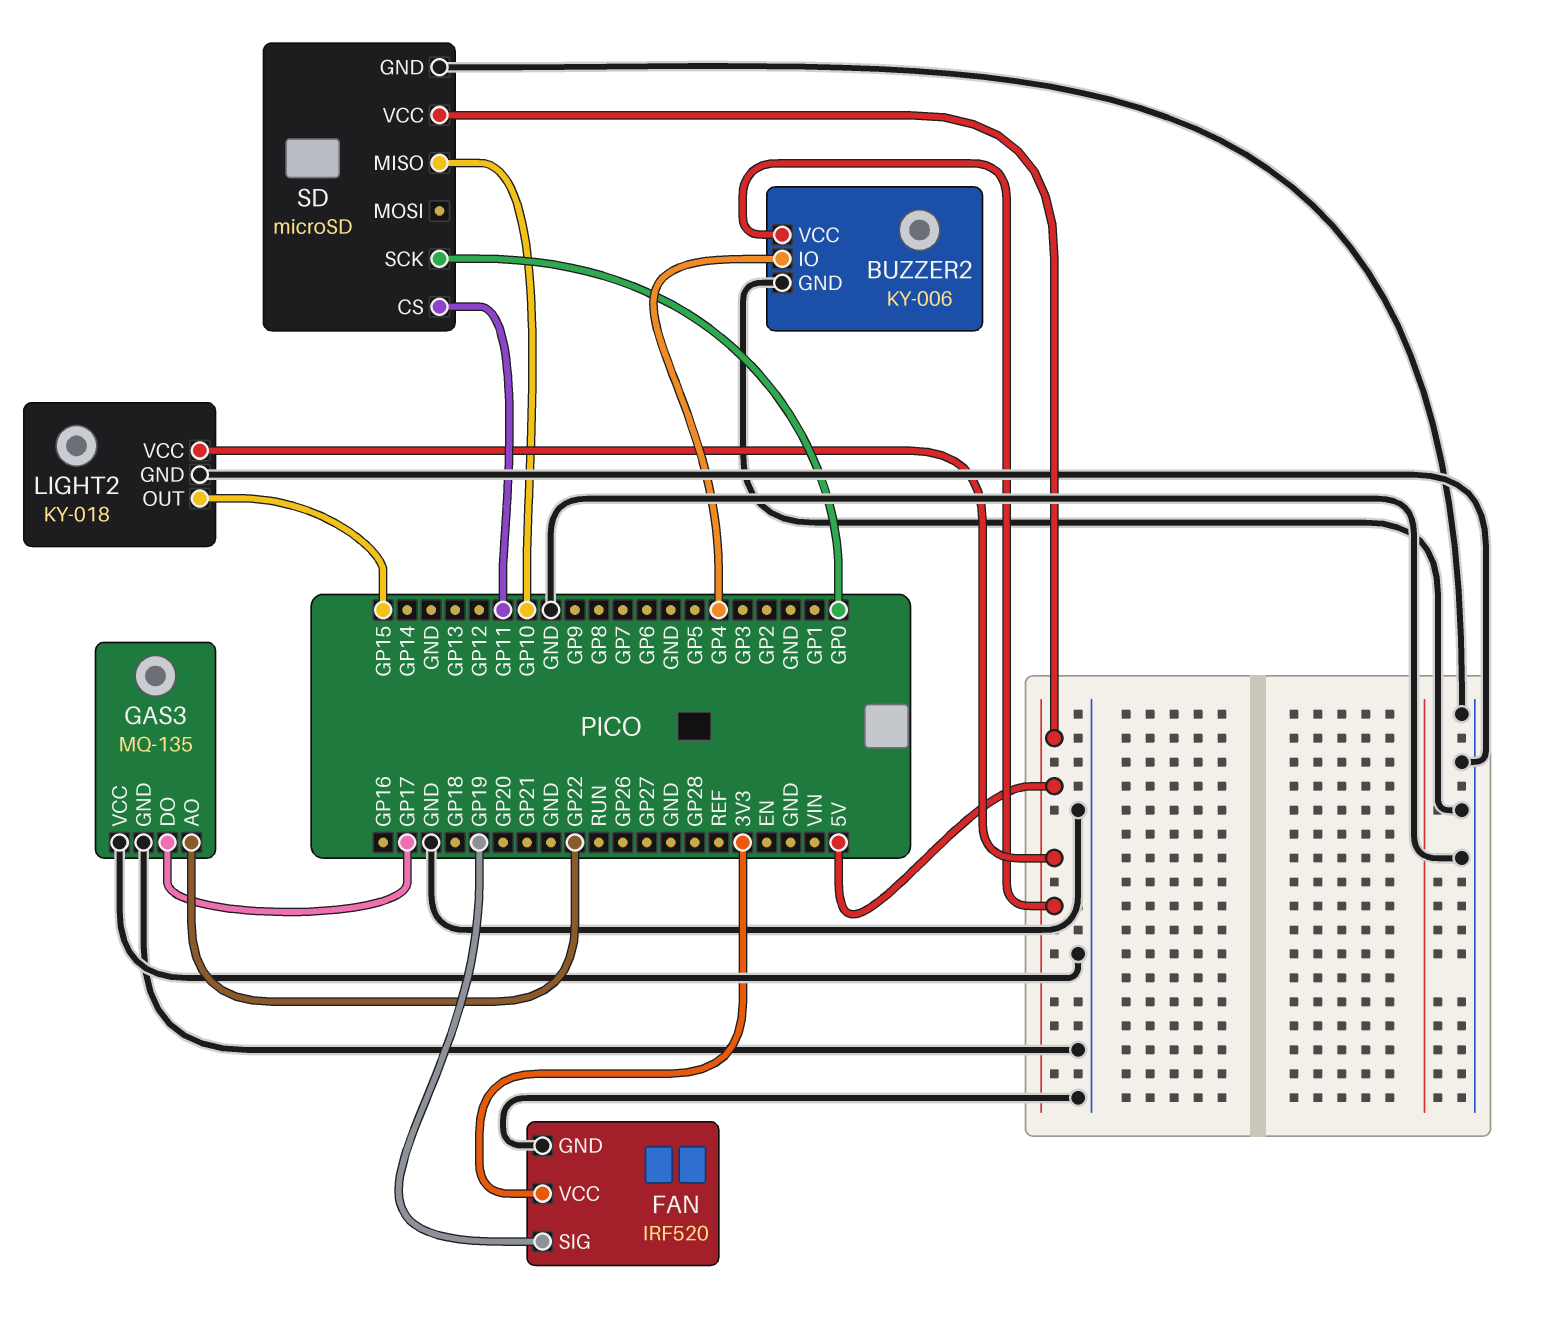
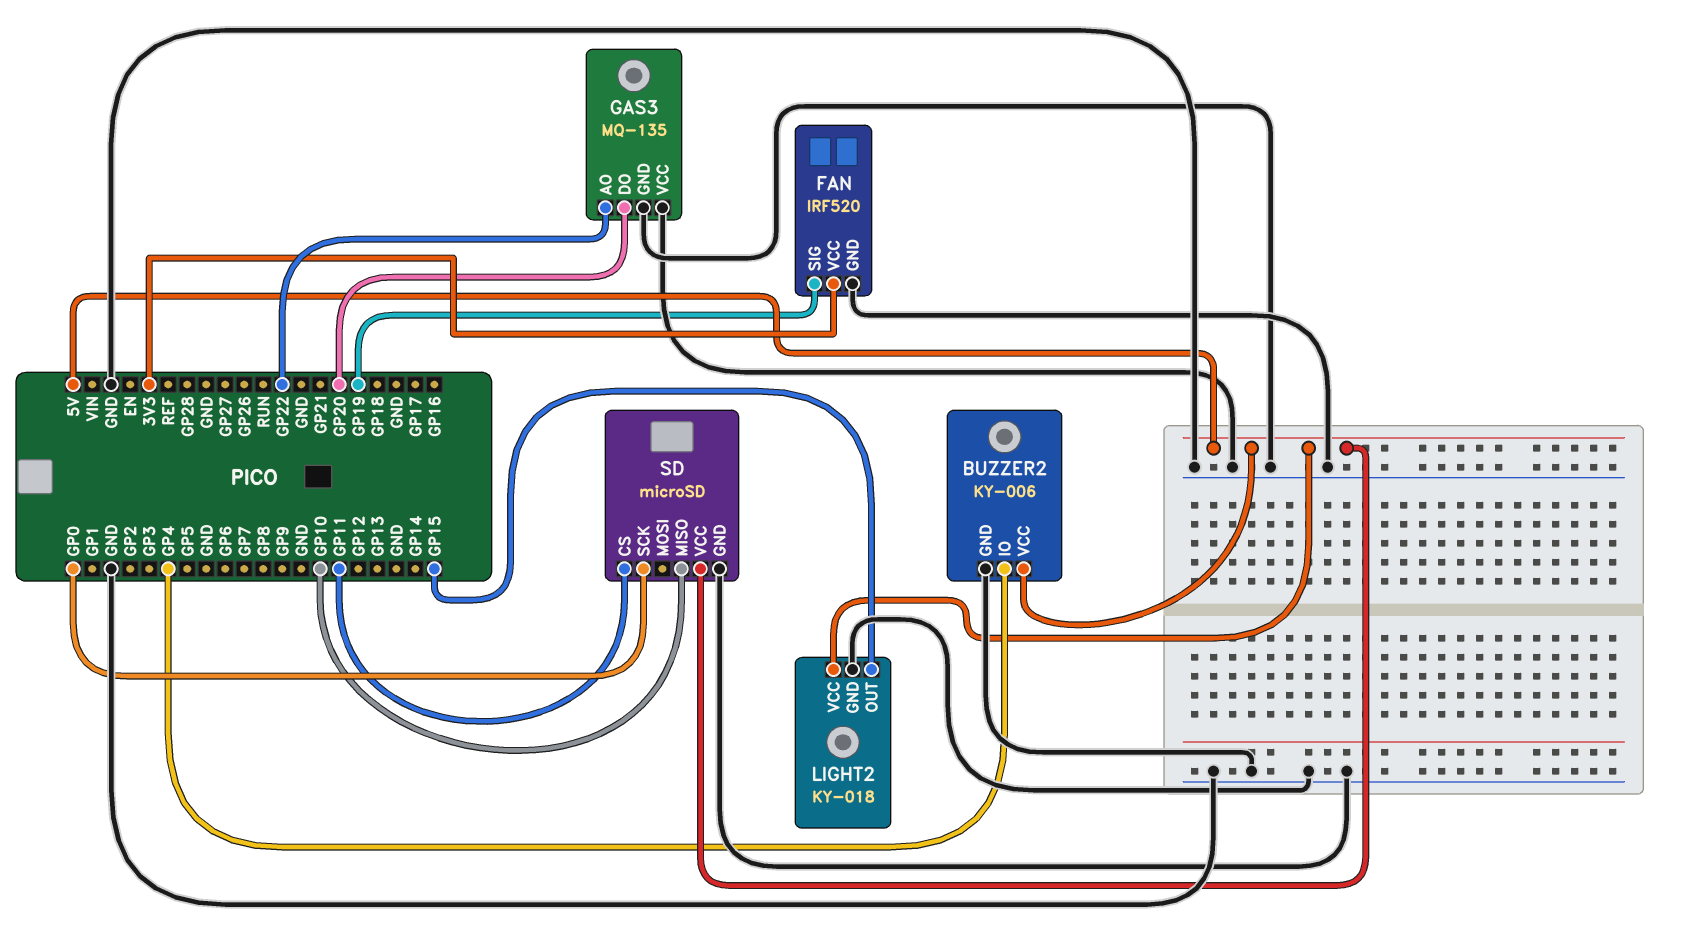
GAS3 pin DO: GP17 -> GP20

